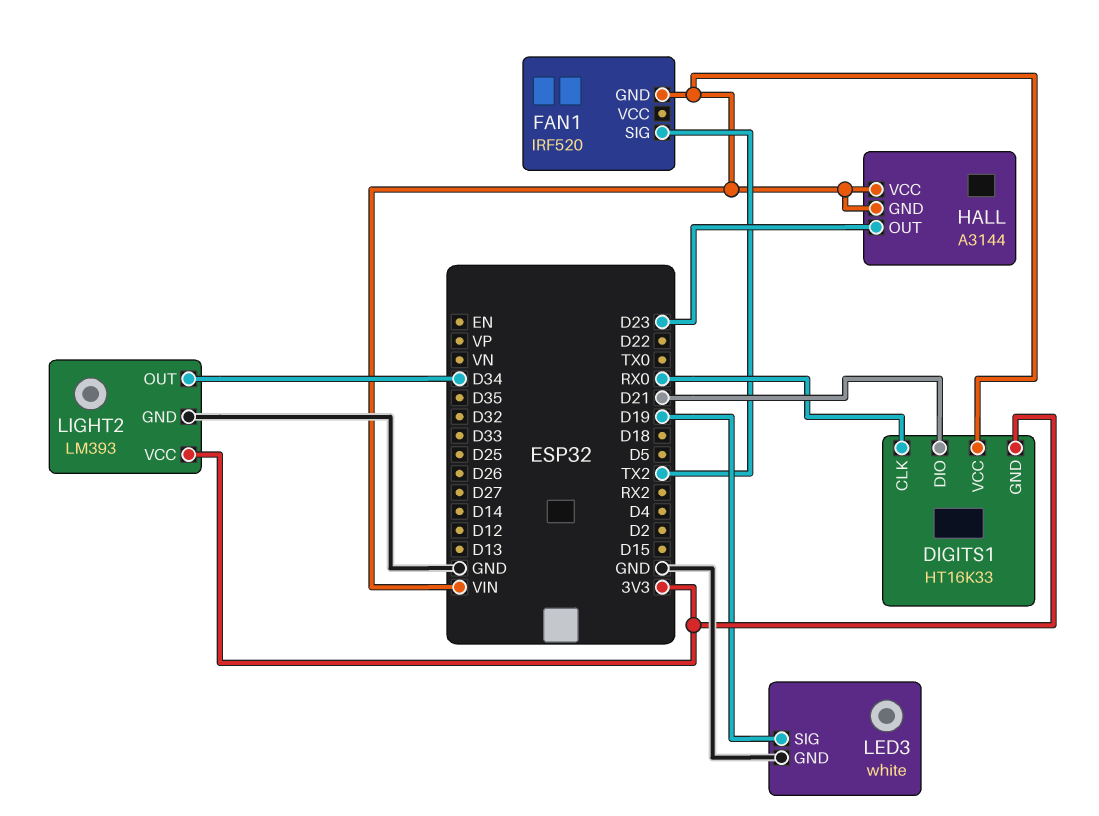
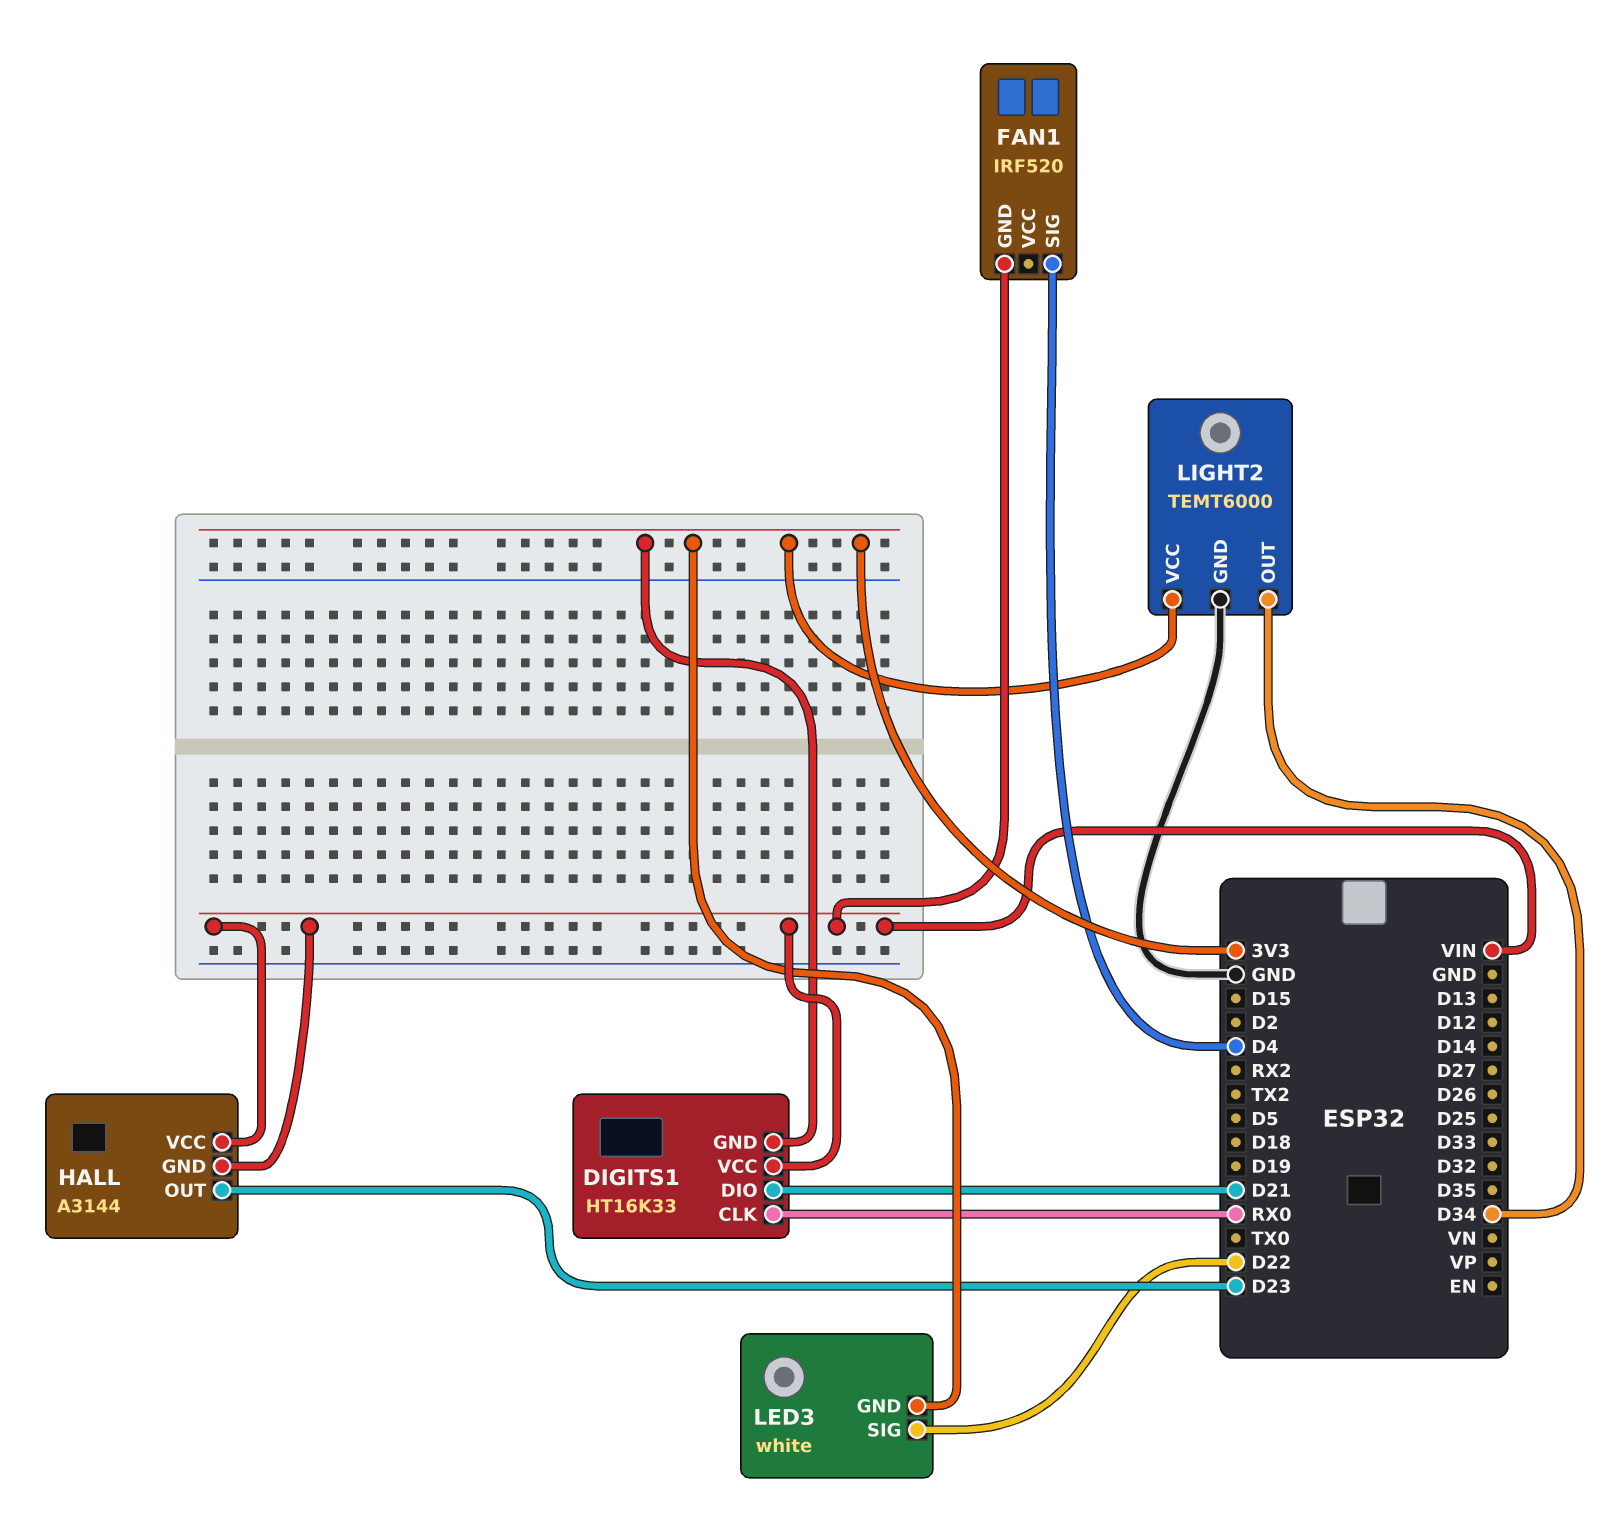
FAN1 pin SIG: TX2 -> D4
LED3 pin GND: GND -> 3V3
LED3 pin SIG: D19 -> D22
LIGHT2: LM393 -> TEMT6000

